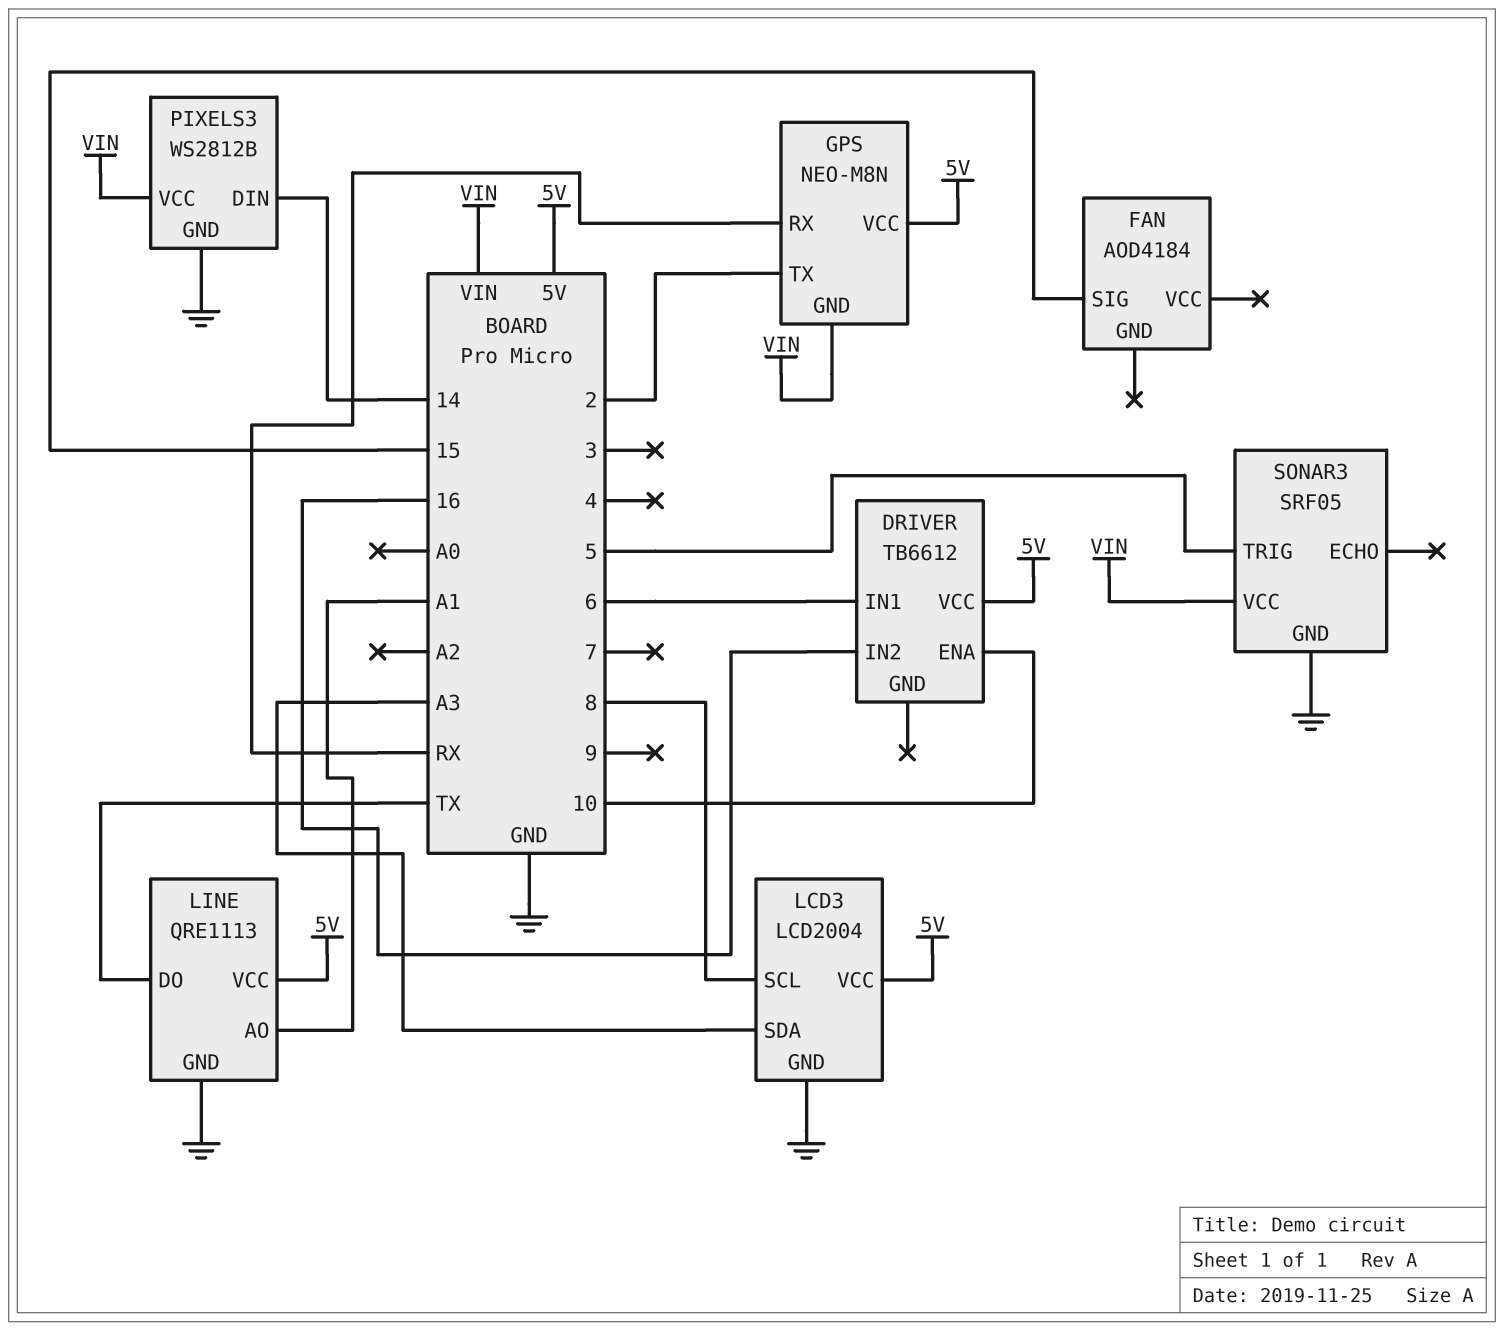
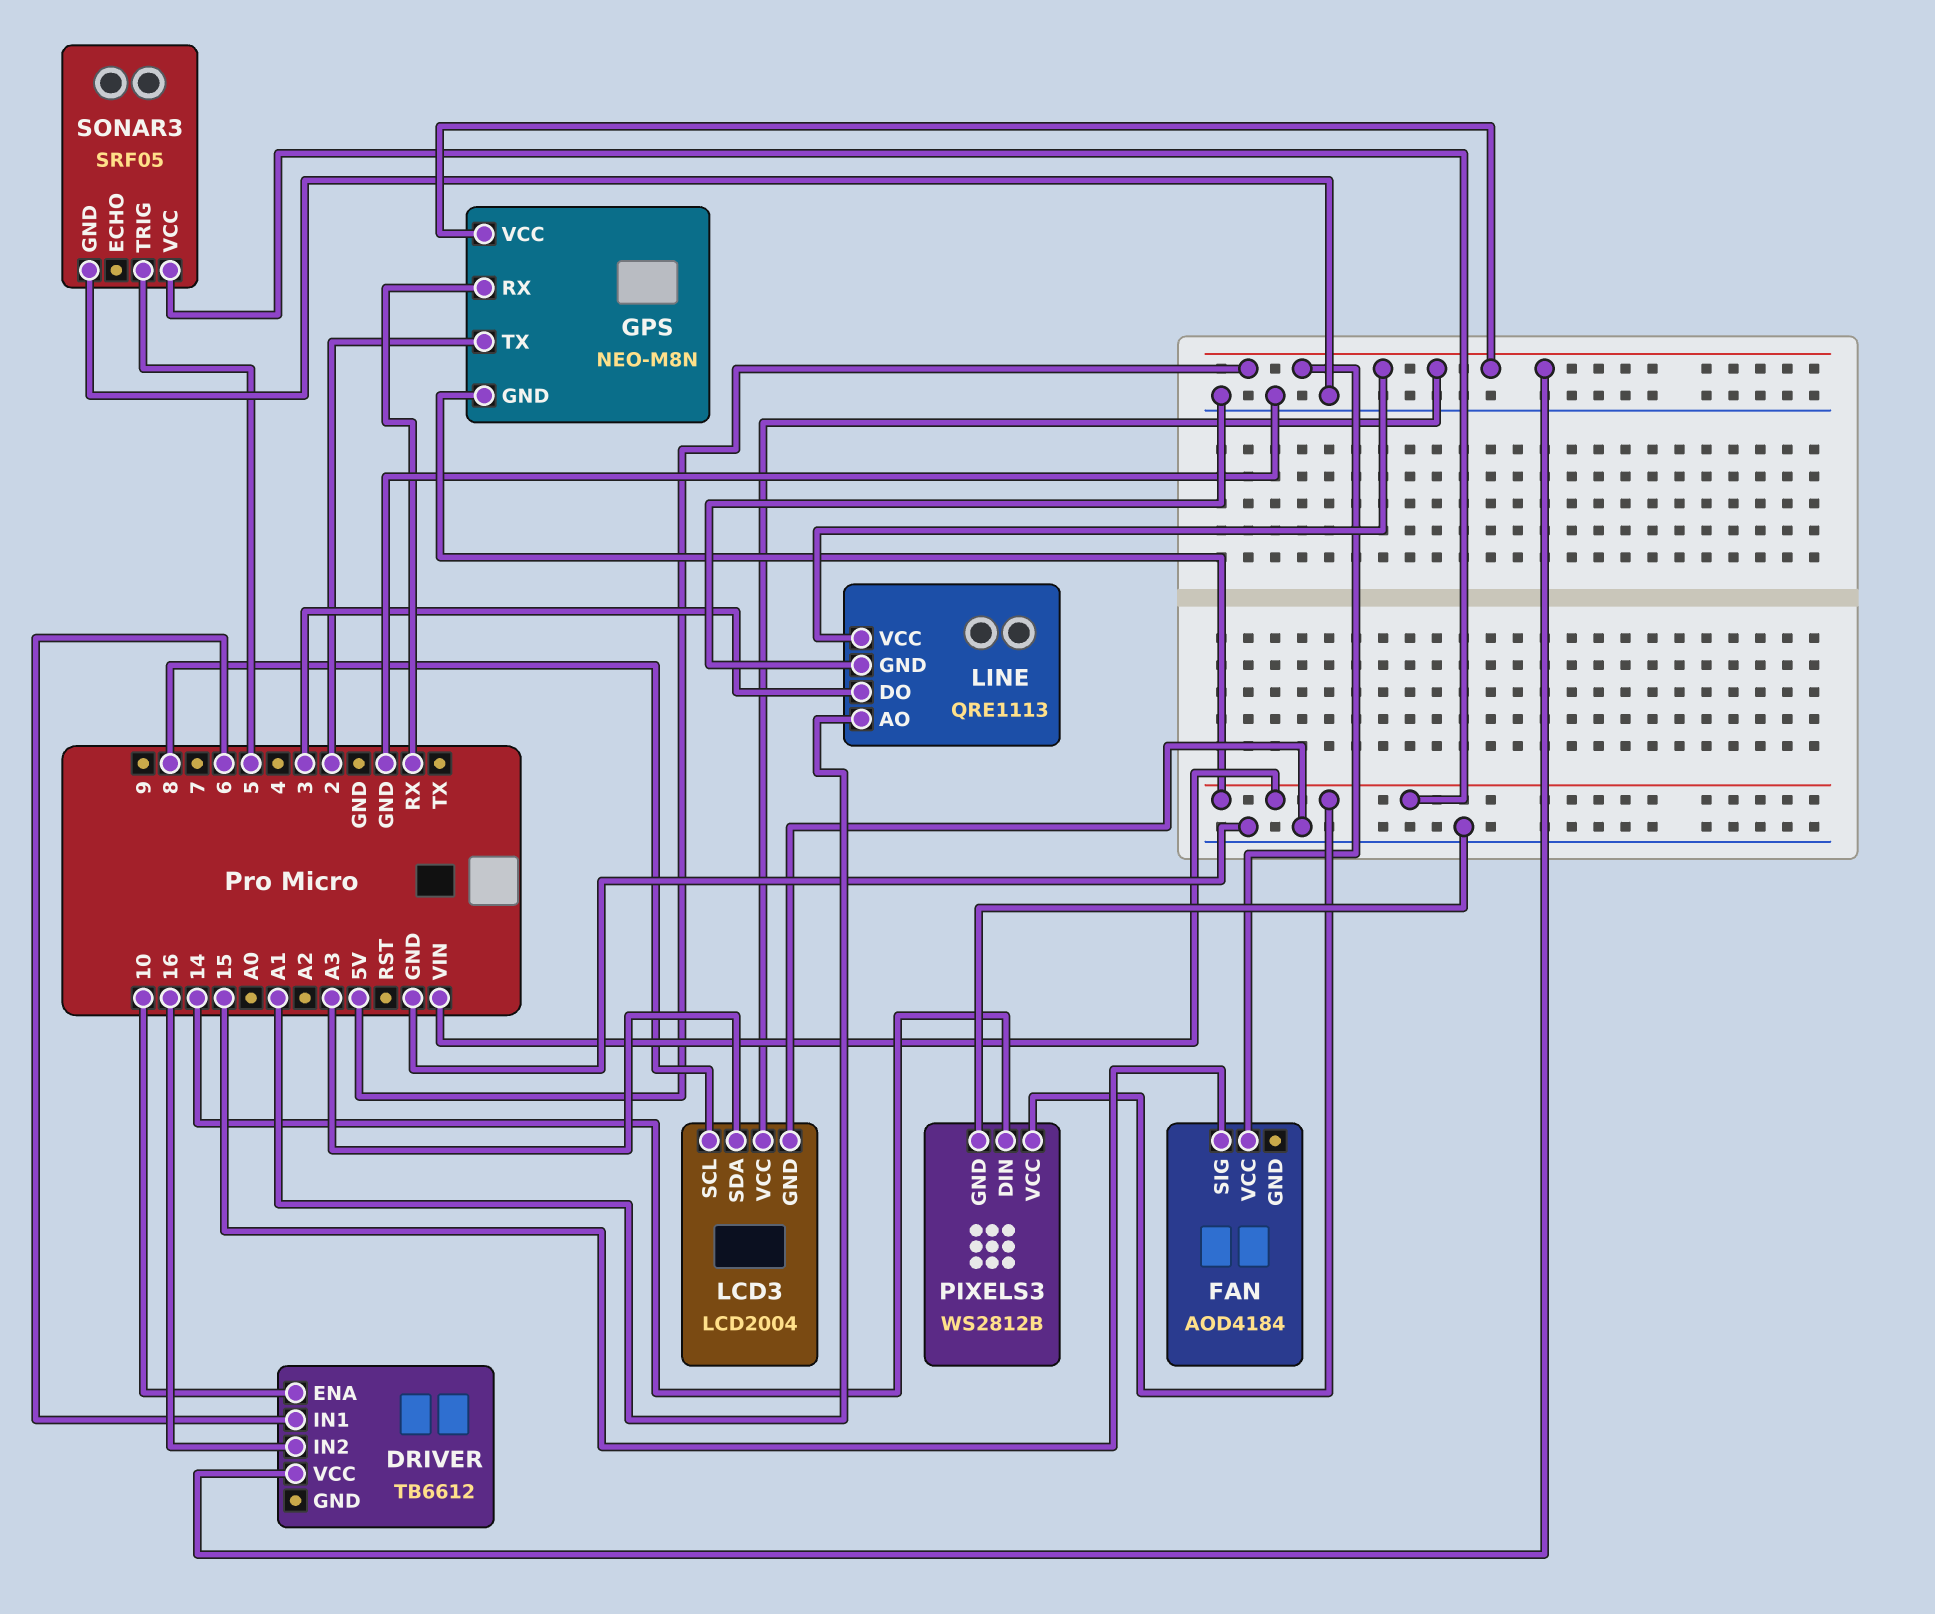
FAN pin VCC: none -> 5V
LINE pin DO: TX -> 3

